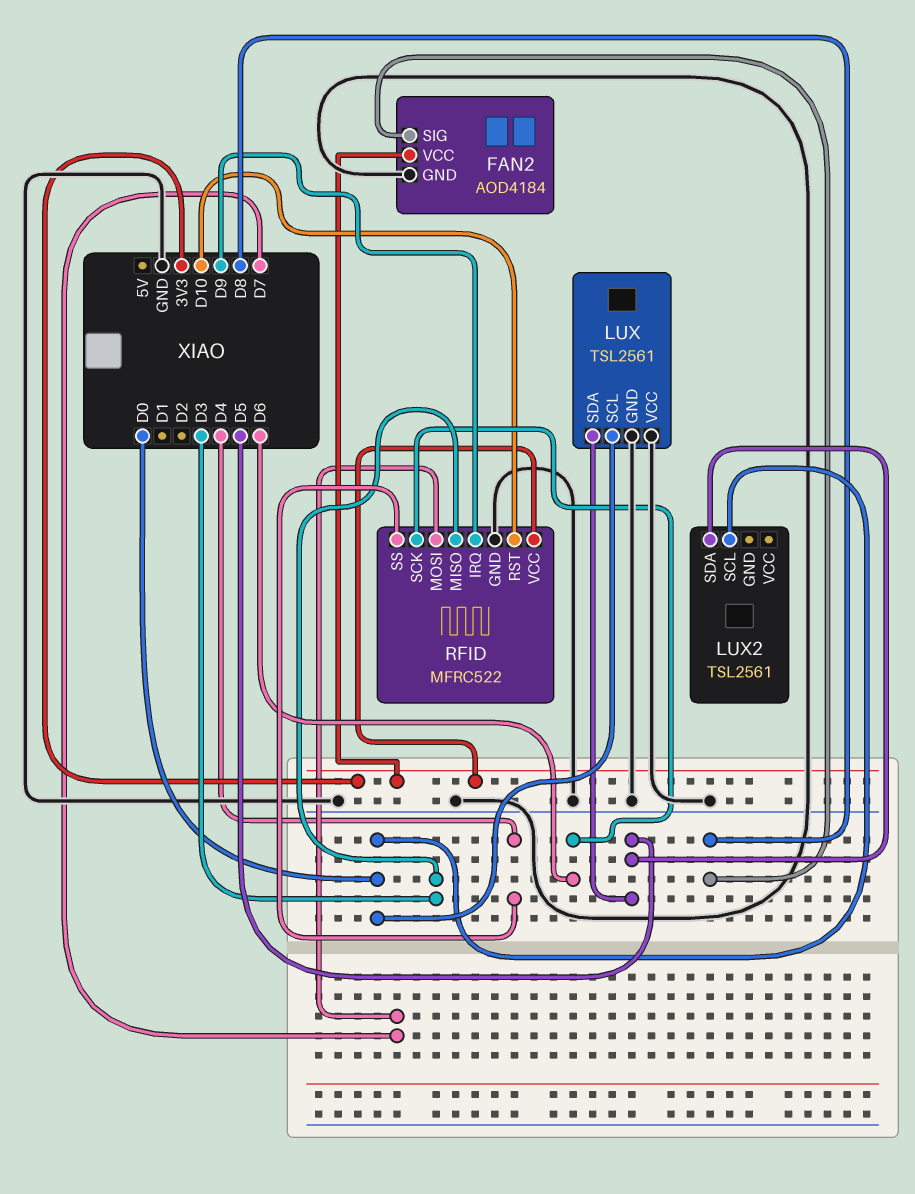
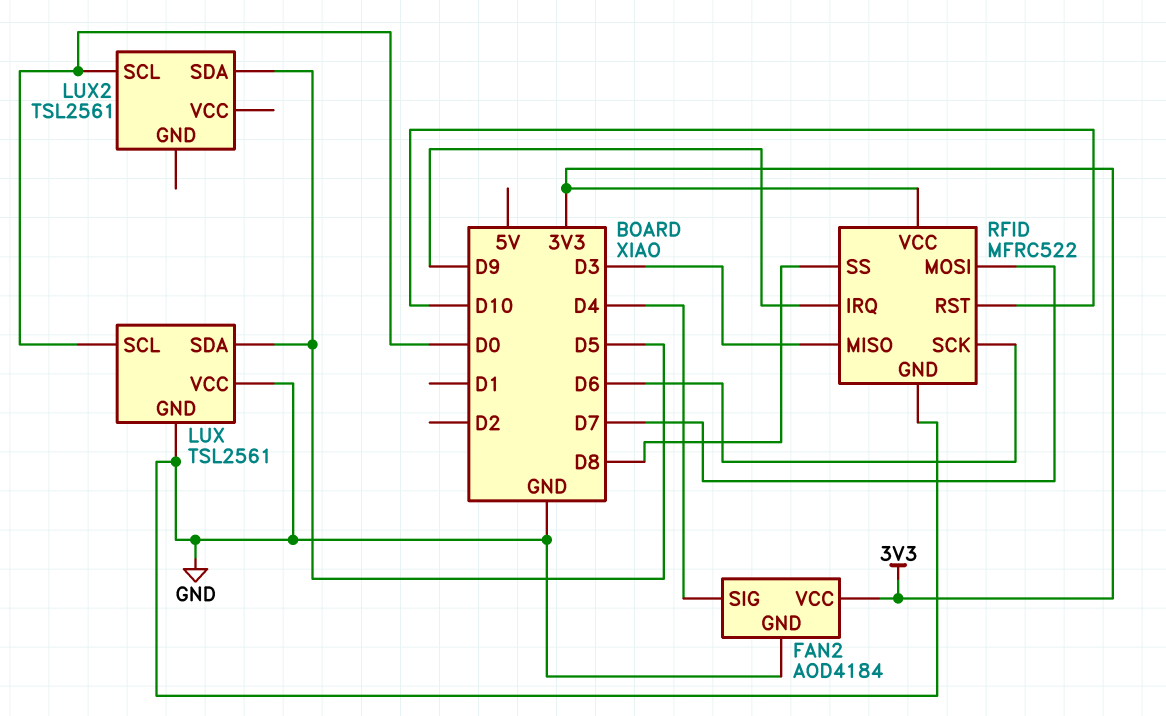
FAN2 pin SIG: D8 -> D4
RFID pin SS: D4 -> D8

